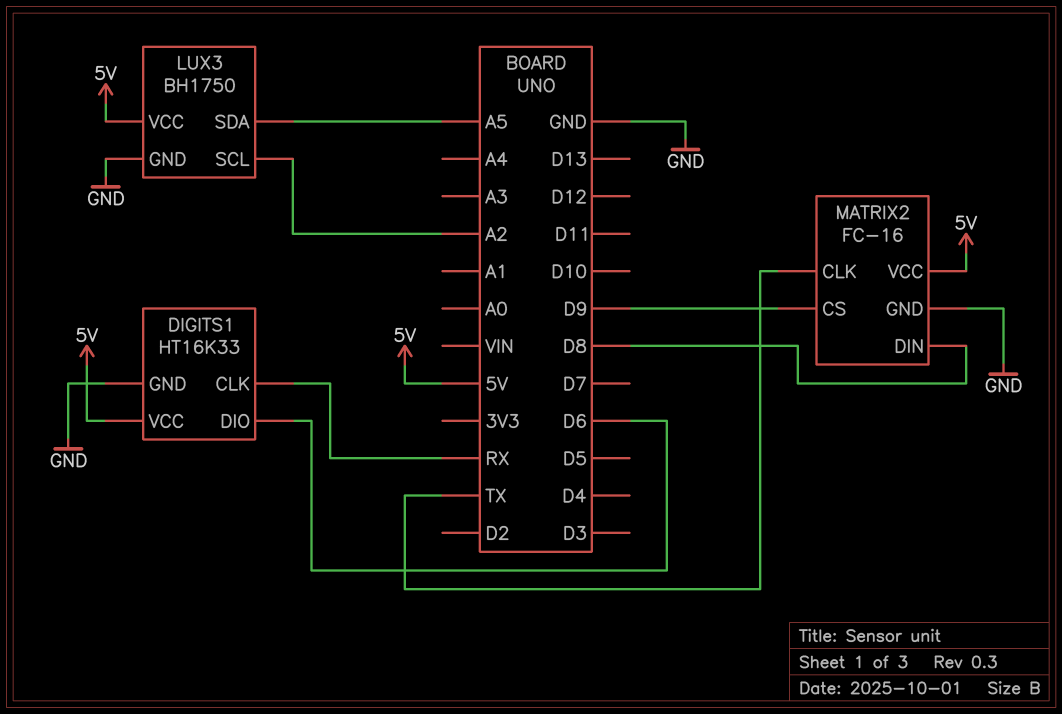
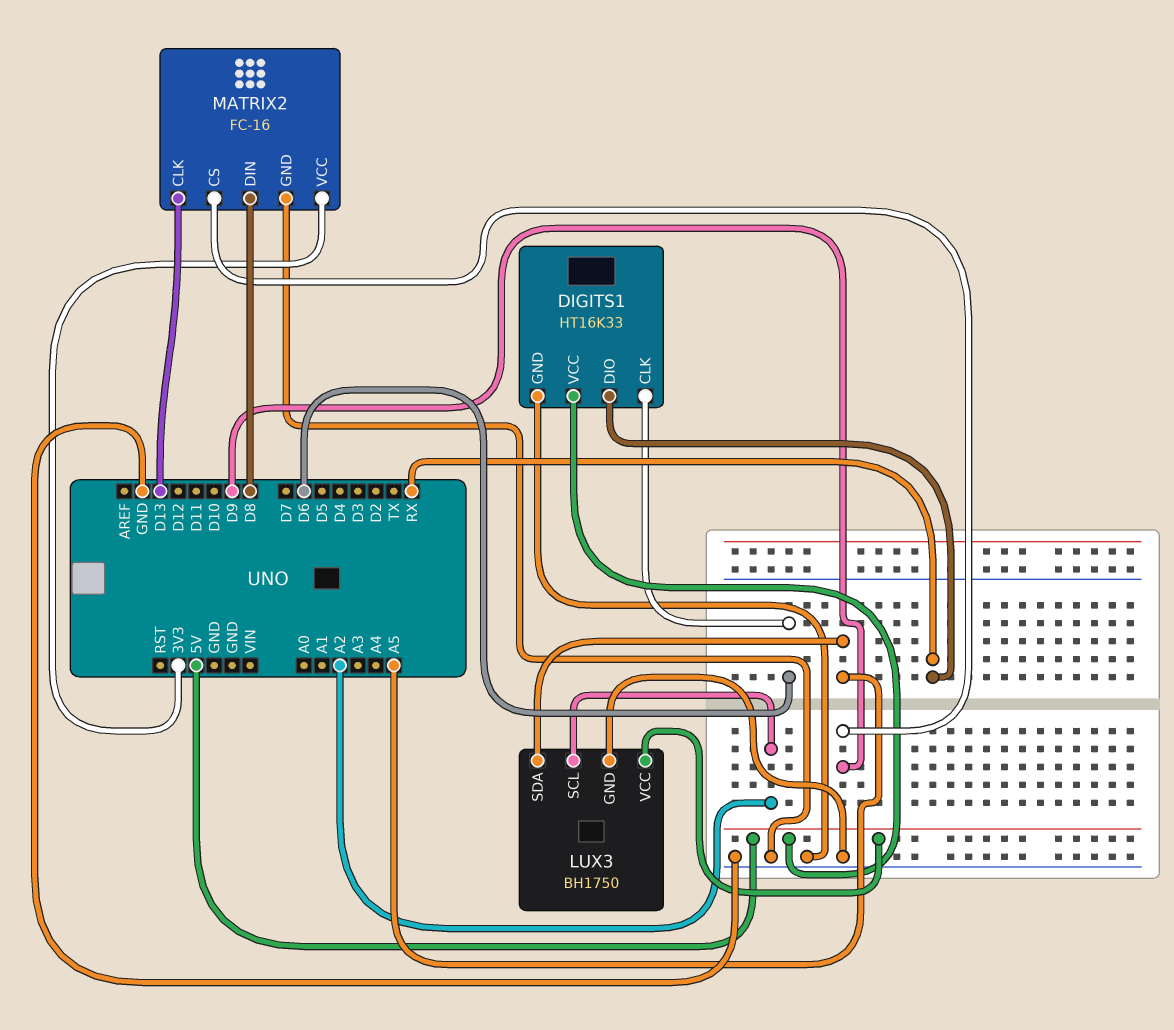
DIGITS1 pin CLK: RX -> D6
DIGITS1 pin DIO: D6 -> RX
MATRIX2 pin CLK: TX -> D13
MATRIX2 pin VCC: 5V -> 3V3

